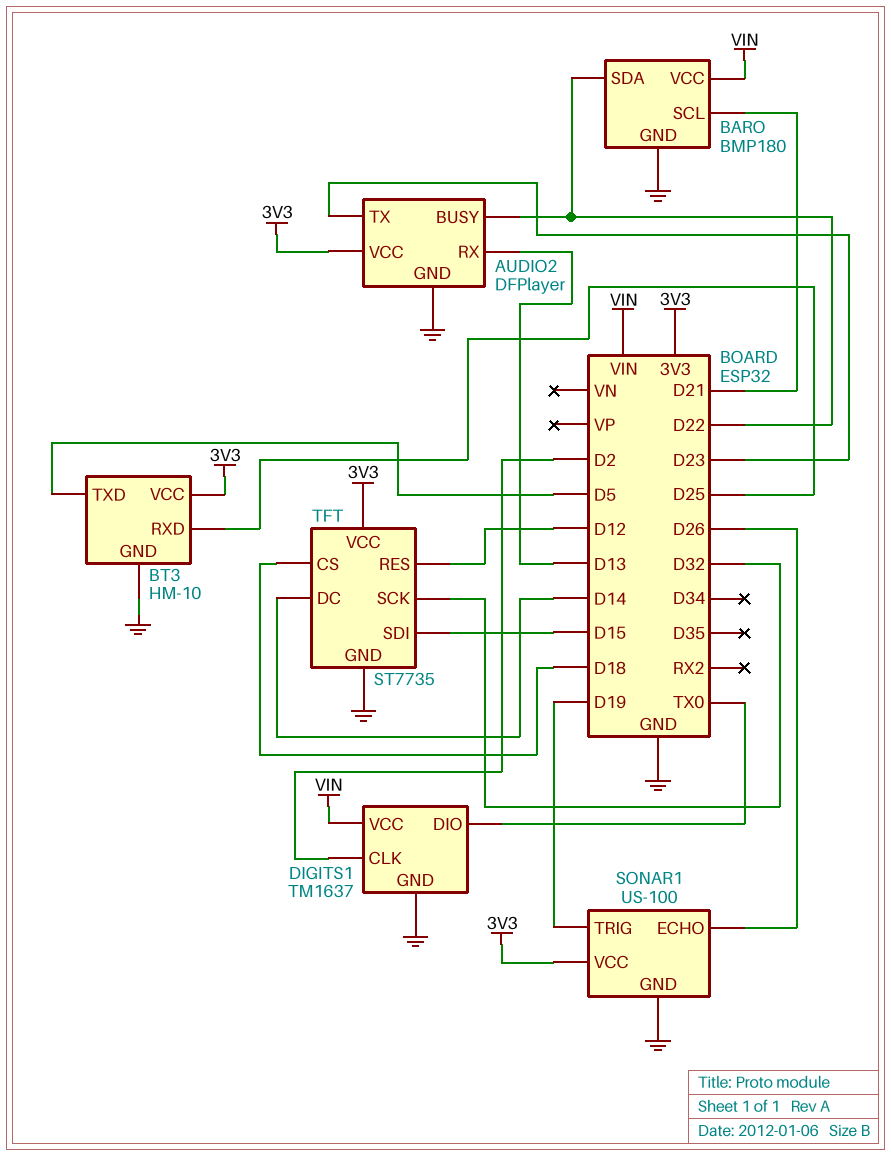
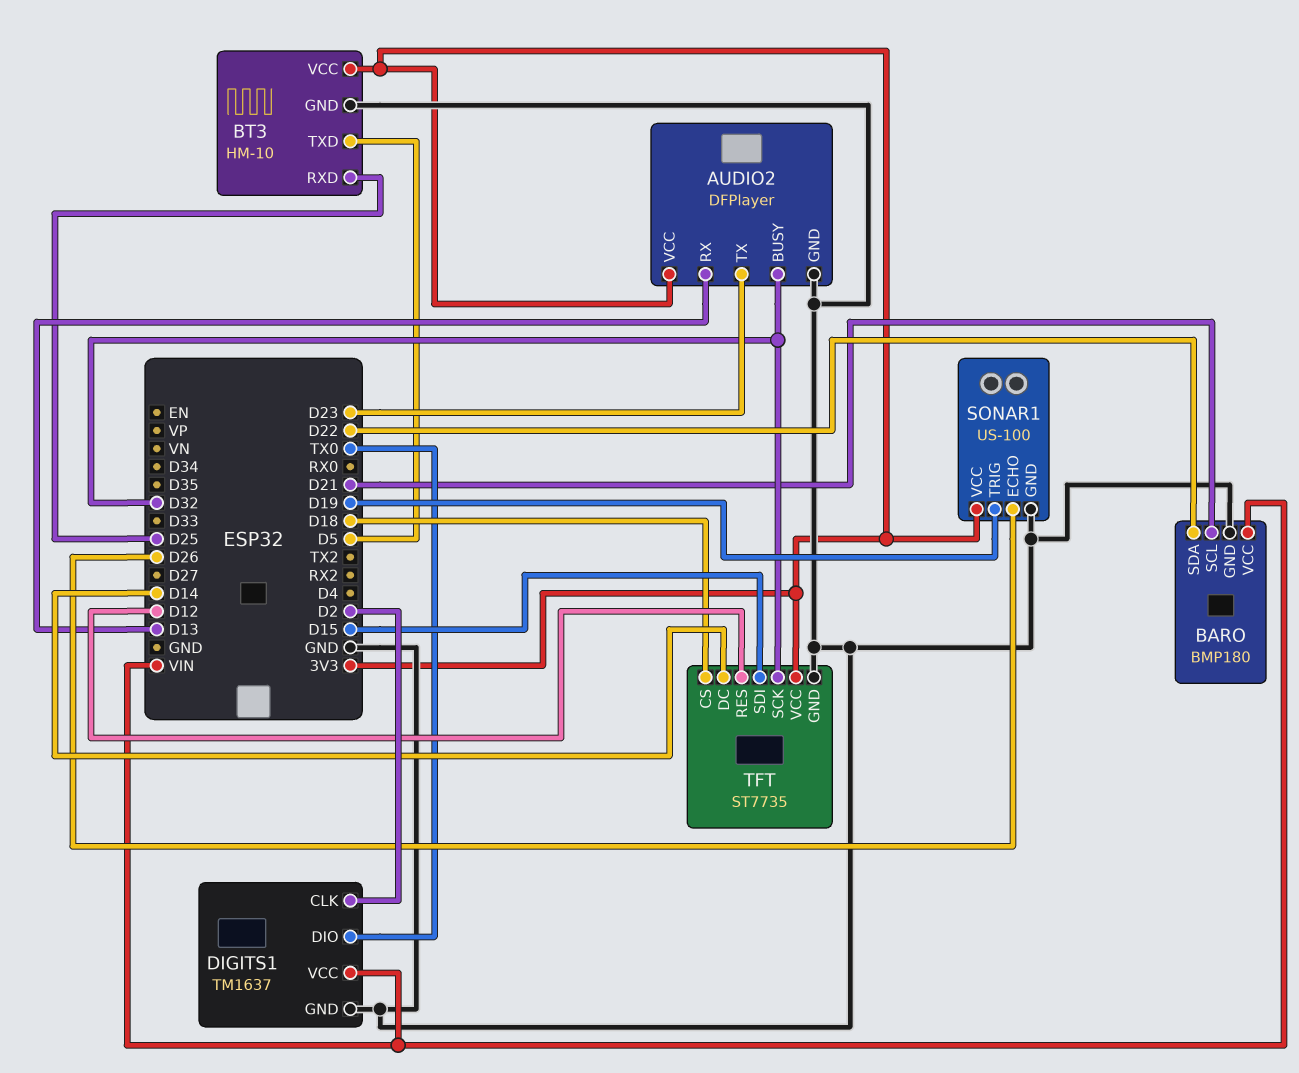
AUDIO2 pin BUSY: D22 -> D32

